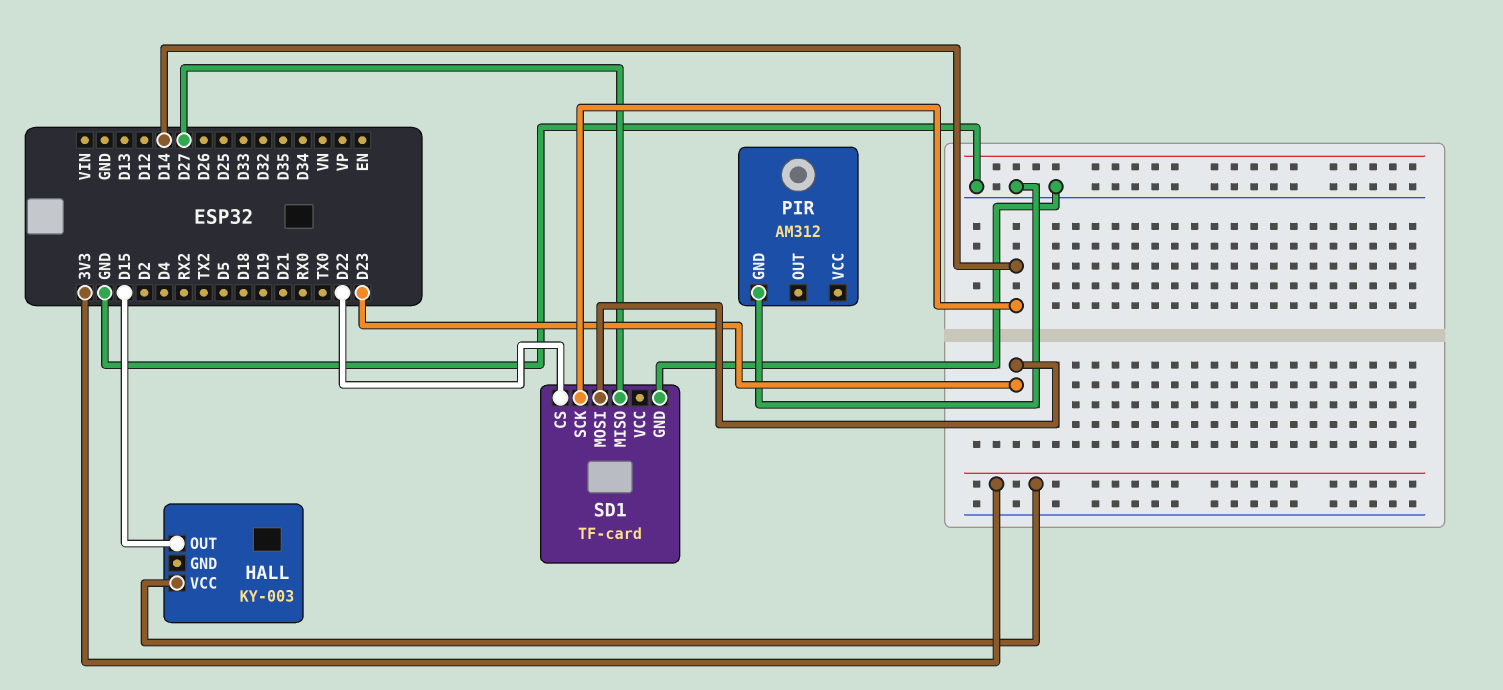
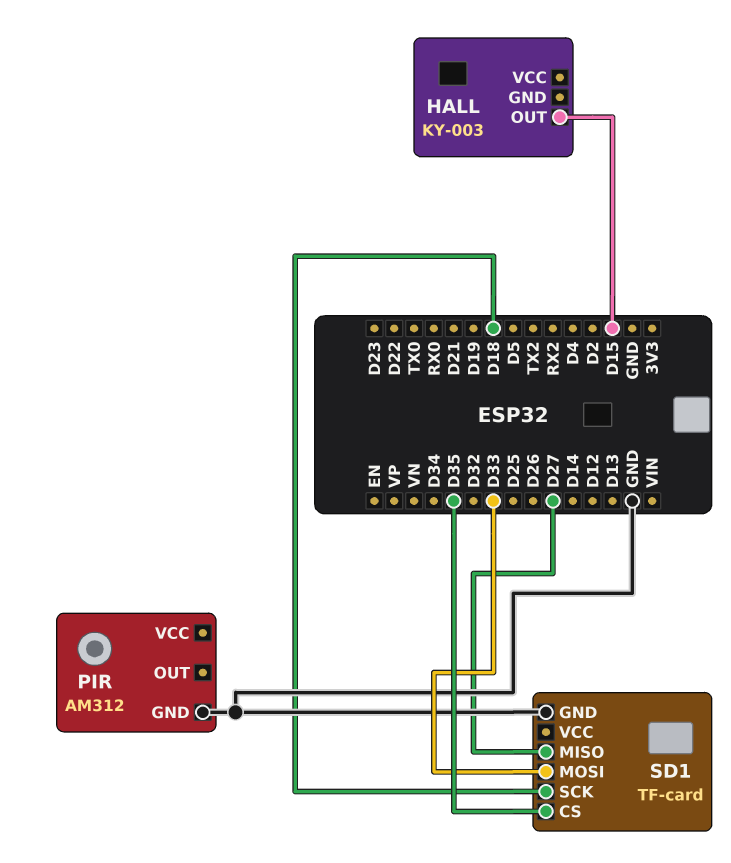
HALL pin VCC: 3V3 -> none
SD1 pin CS: D22 -> D35
SD1 pin MOSI: D23 -> D33
SD1 pin SCK: D14 -> D18

